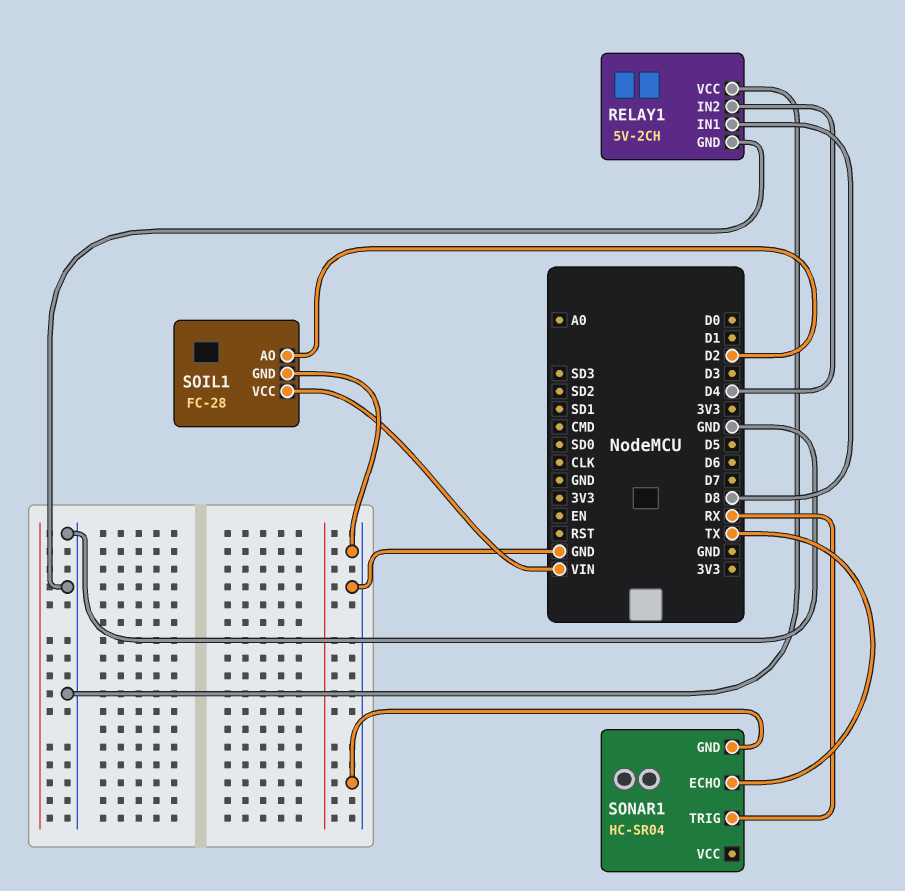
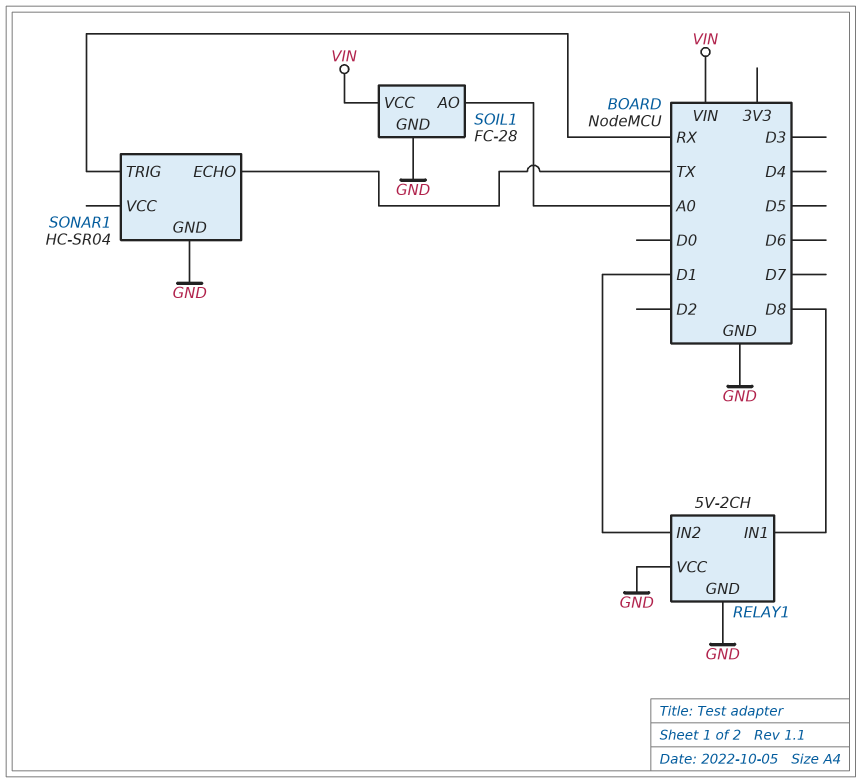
RELAY1 pin IN2: D4 -> D1
SOIL1 pin AO: D2 -> A0

